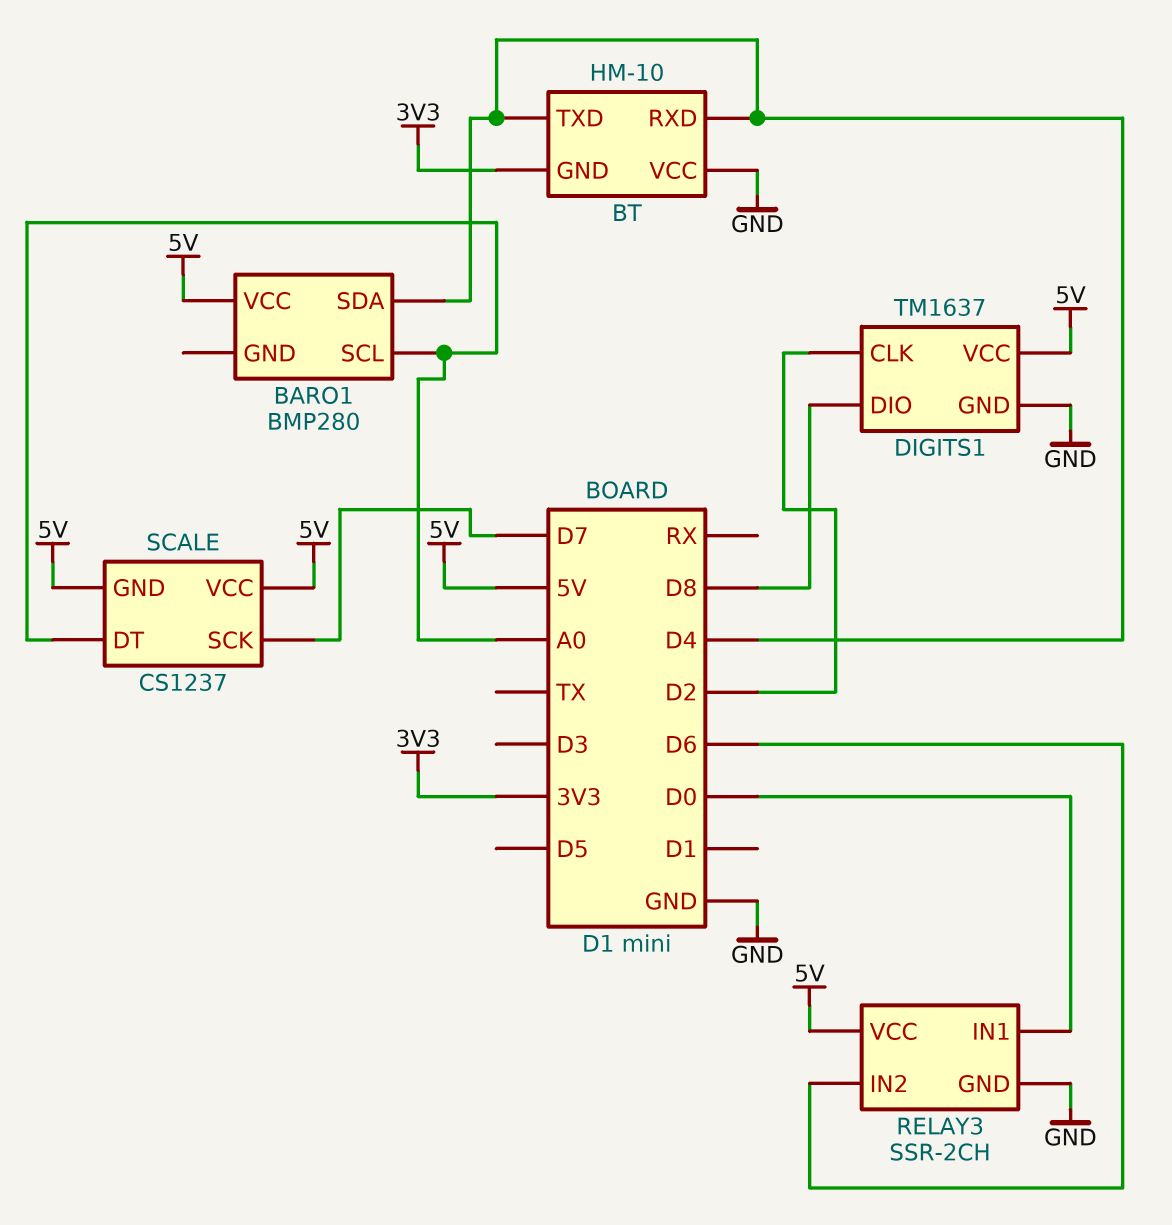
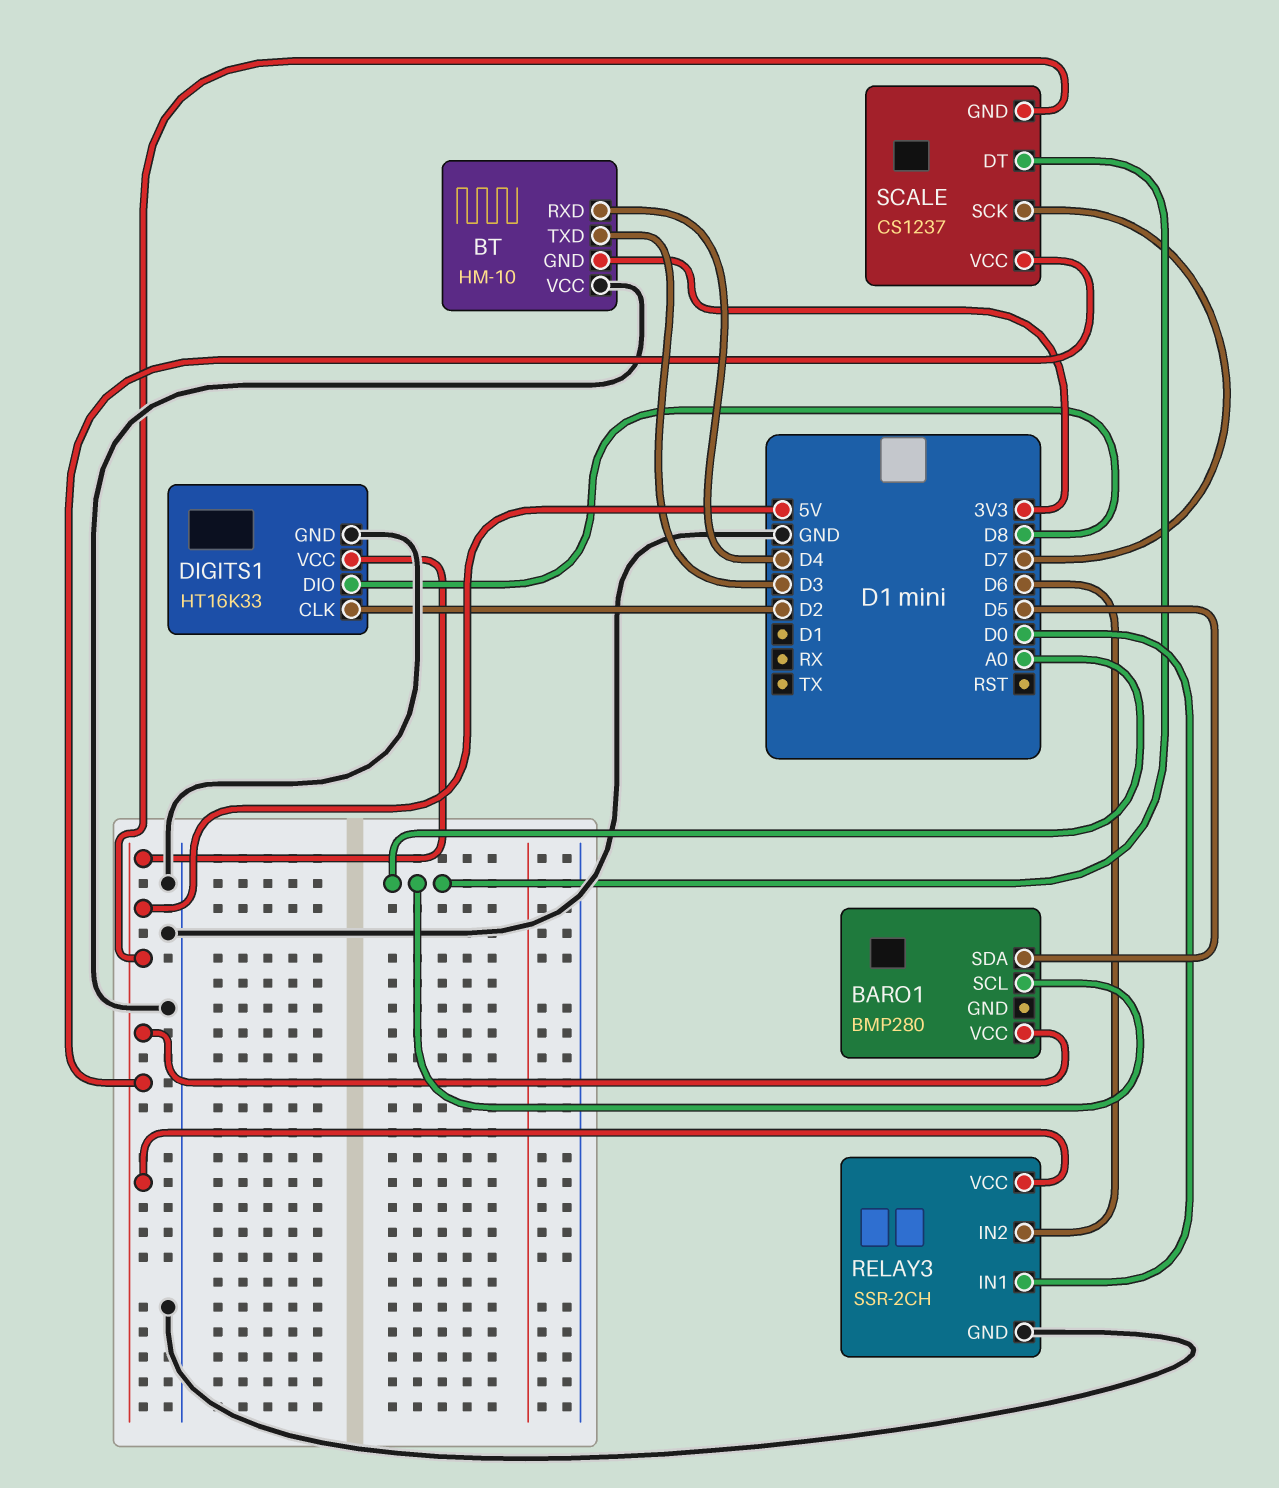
BARO1 pin SDA: D4 -> D5
BT pin TXD: D4 -> D3
DIGITS1: TM1637 -> HT16K33

